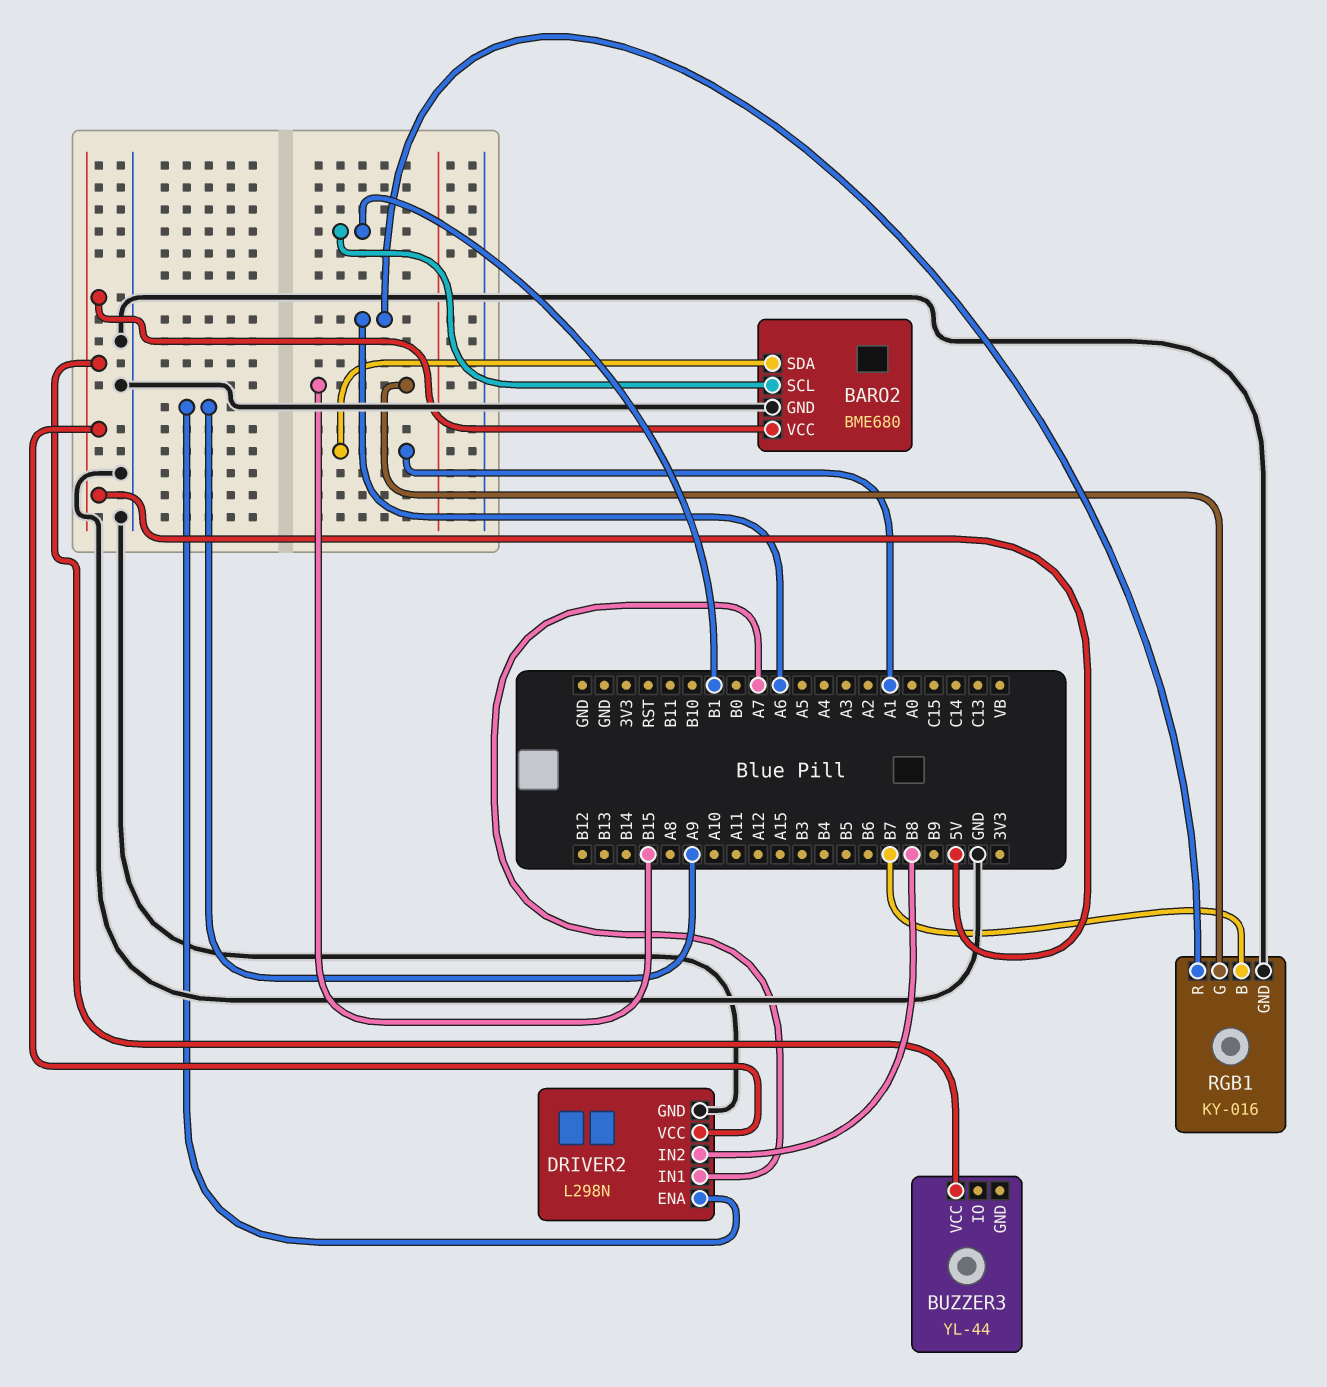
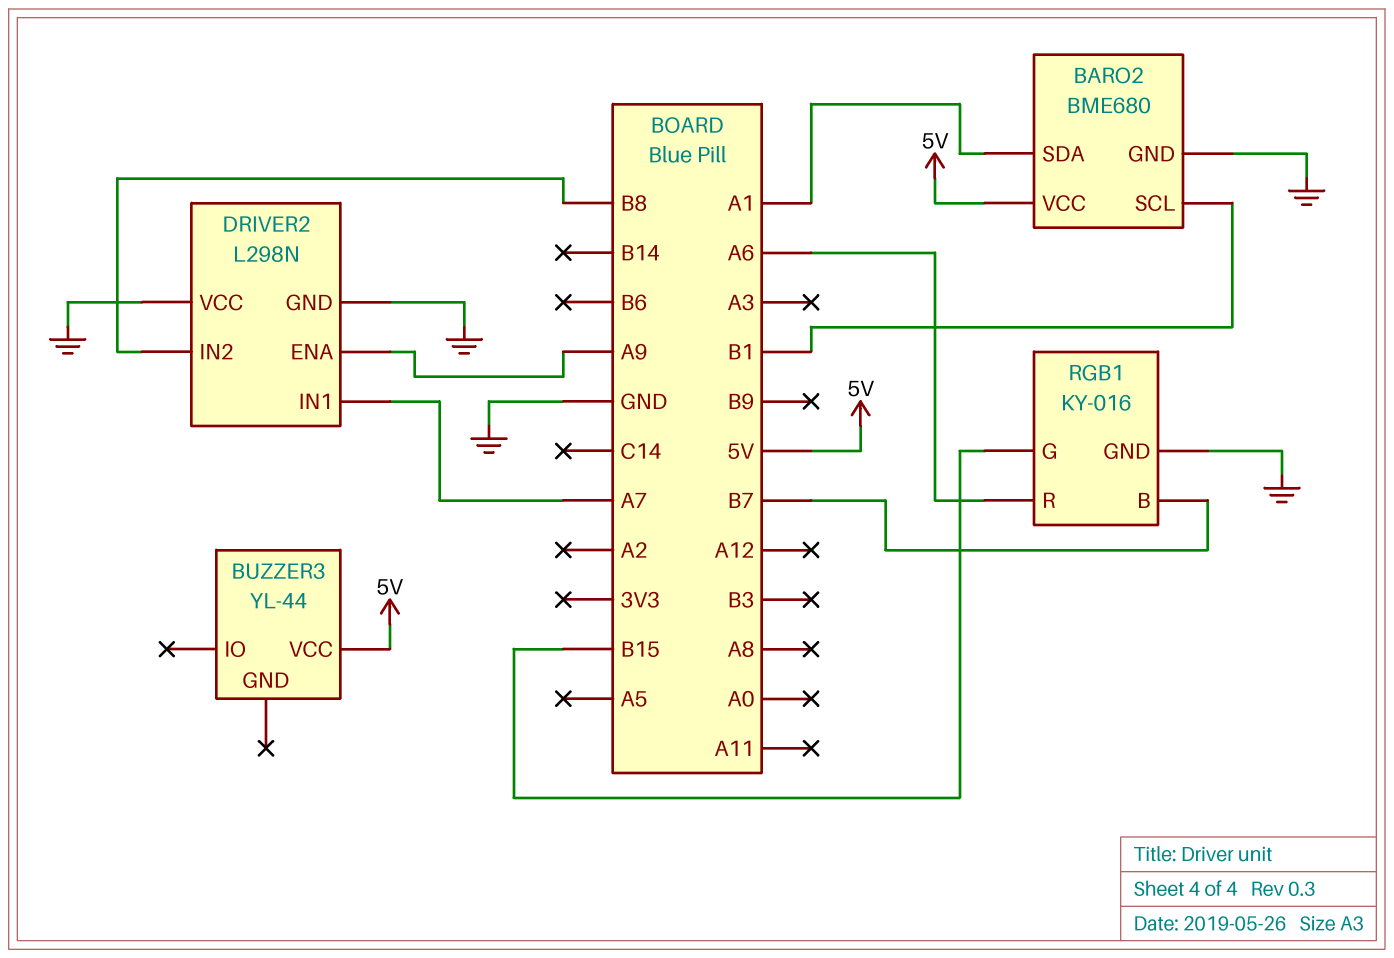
DRIVER2 pin VCC: 5V -> GND

